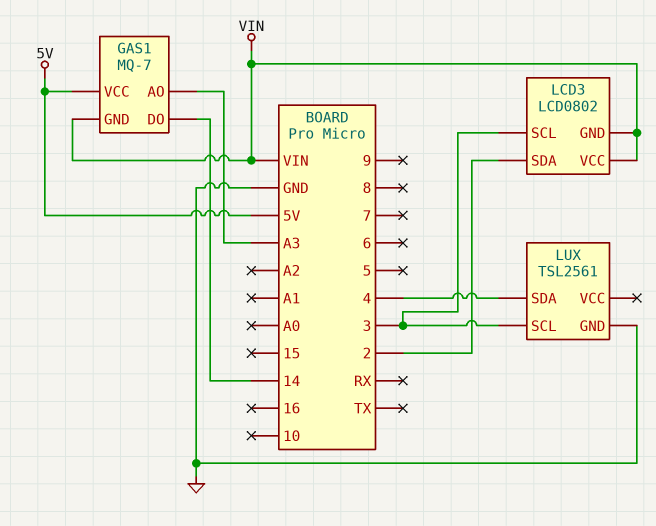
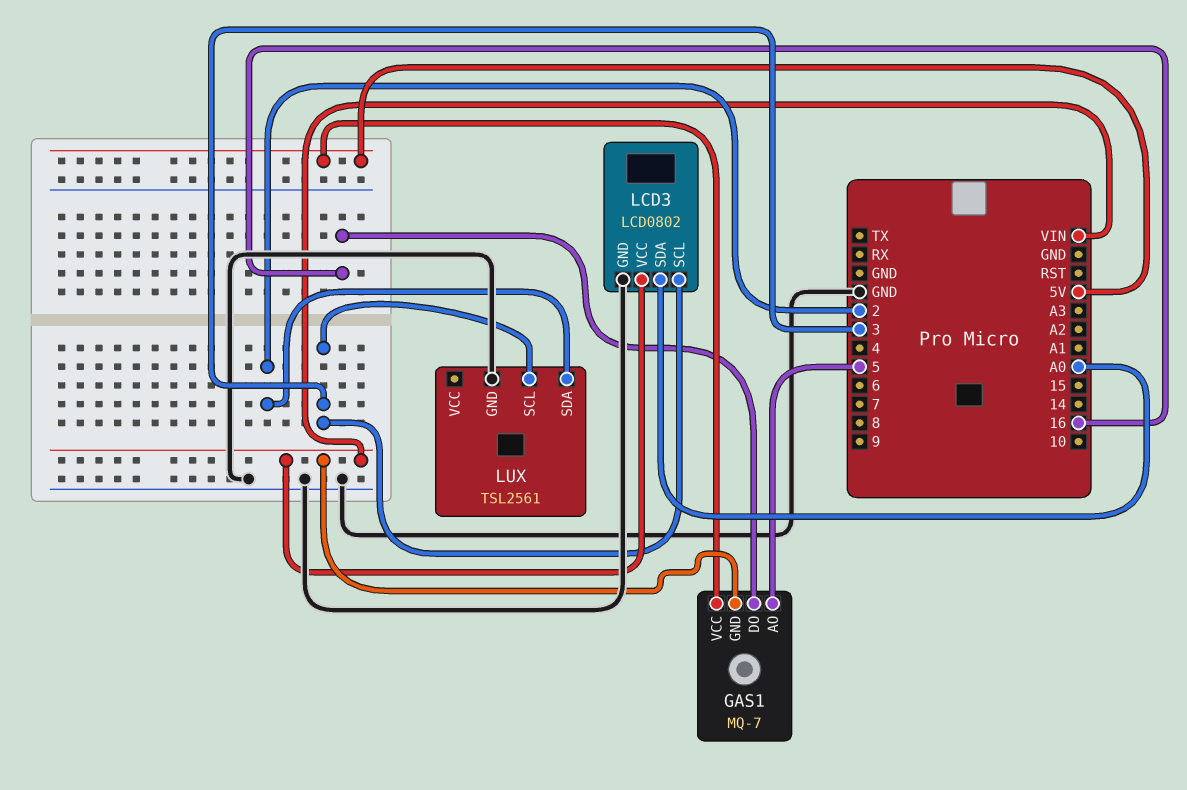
GAS1 pin AO: A3 -> 5
GAS1 pin DO: 14 -> 16
LCD3 pin GND: VIN -> GND
LCD3 pin SDA: 2 -> A0
LUX pin SDA: 4 -> 2

